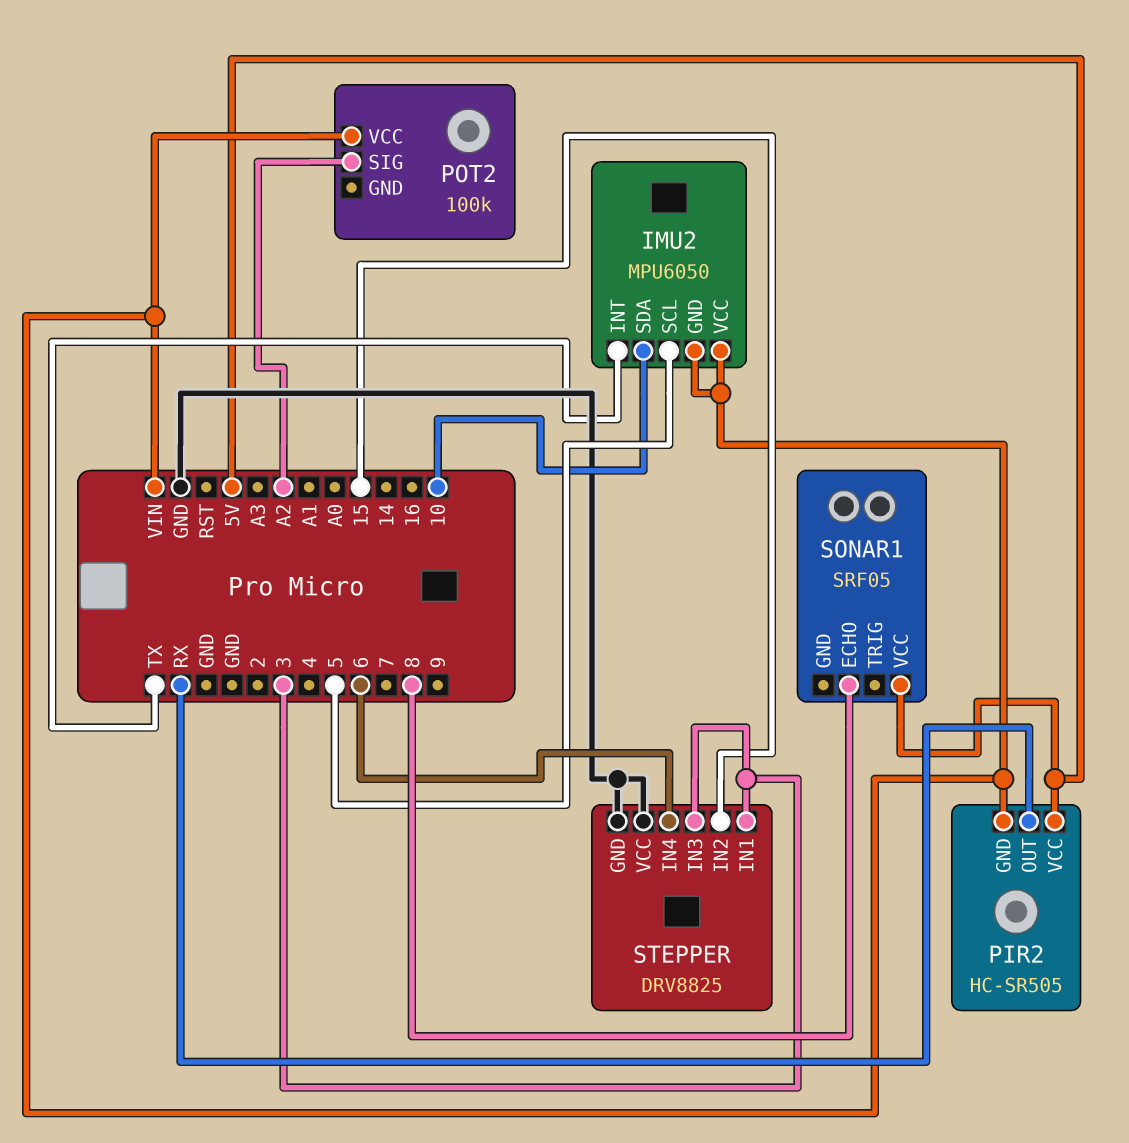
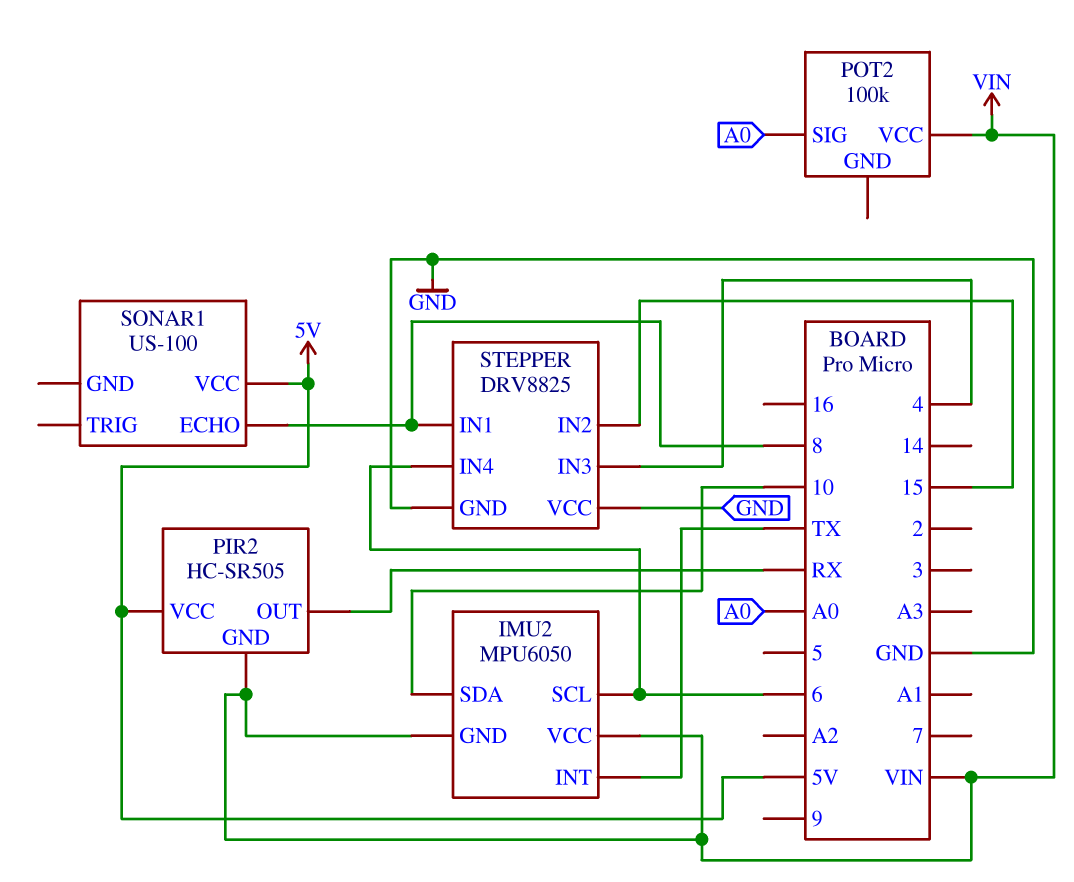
IMU2 pin SCL: 5 -> 6
POT2 pin SIG: A2 -> A0
SONAR1: SRF05 -> US-100
STEPPER pin IN1: 3 -> 8
STEPPER pin IN3: 3 -> 4

